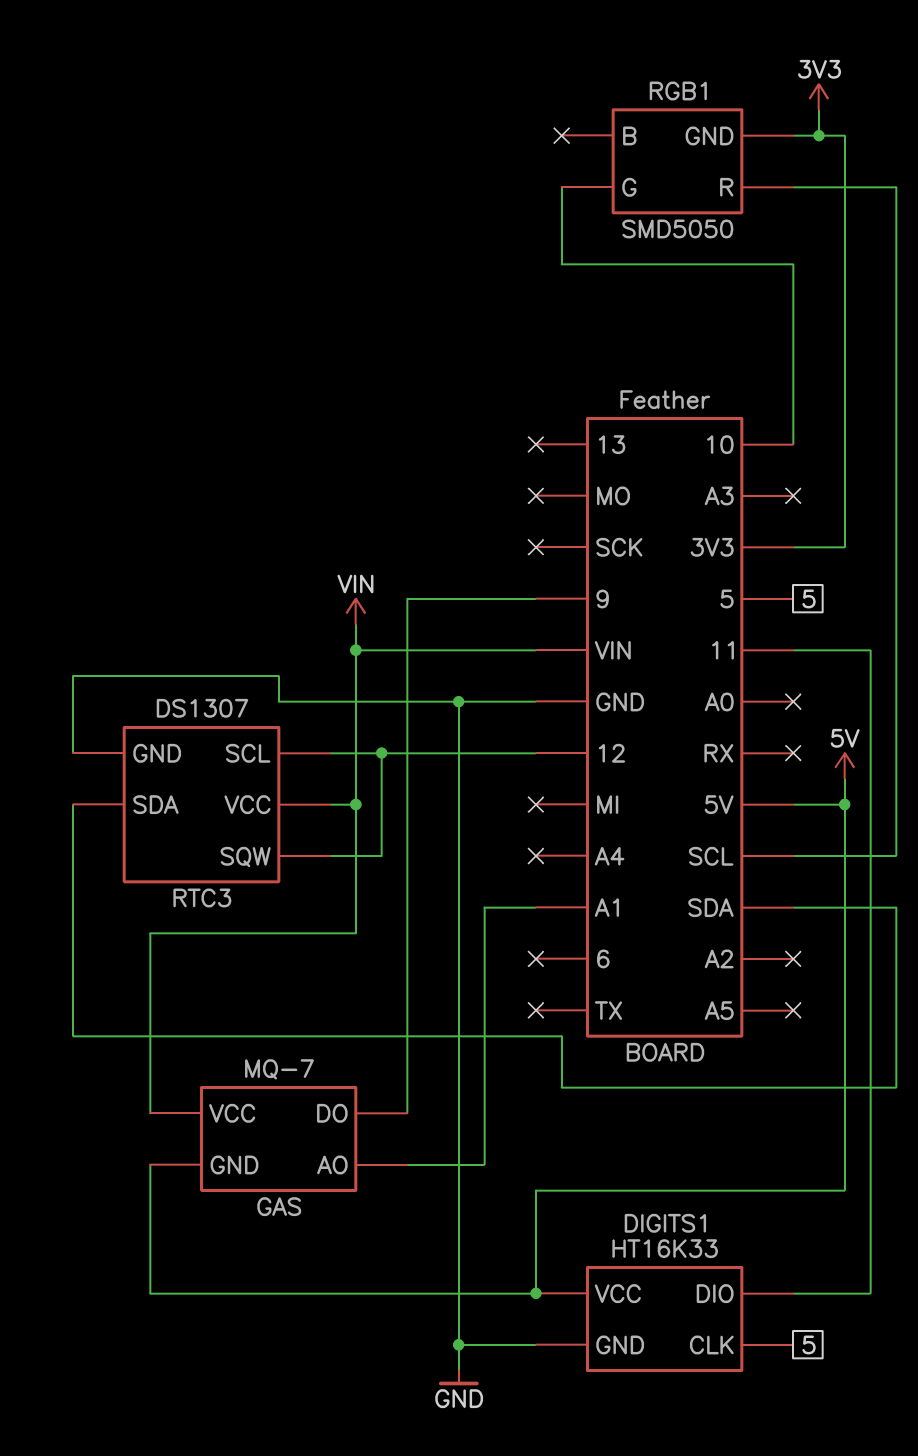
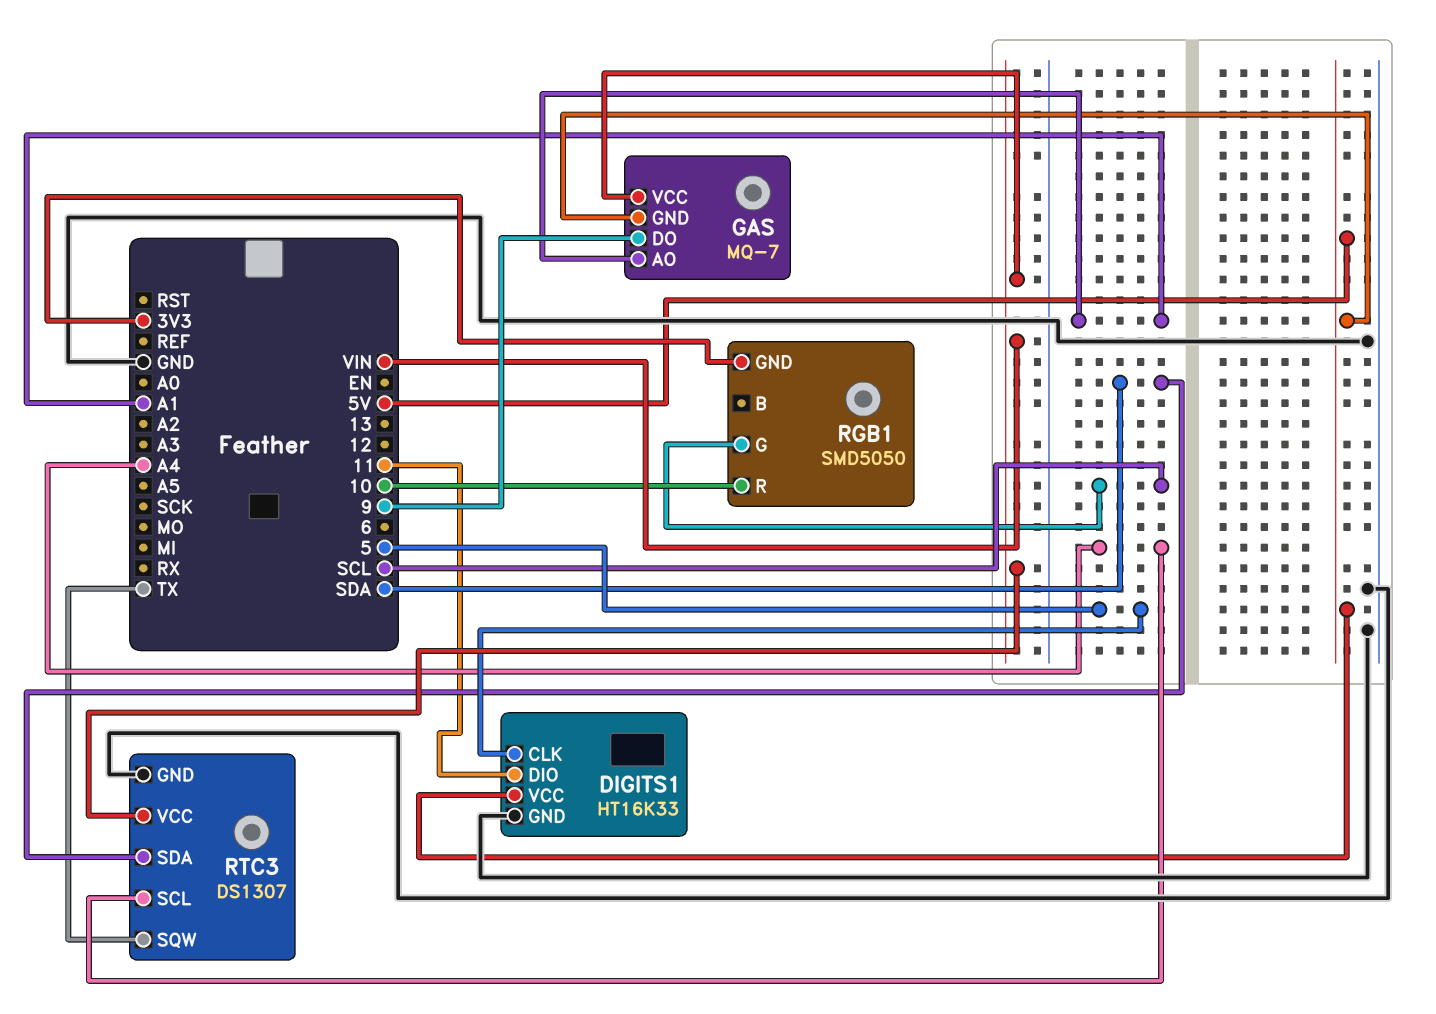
RGB1 pin G: 10 -> SCL
RGB1 pin R: SCL -> 10
RTC3 pin SCL: 12 -> A4
RTC3 pin SQW: 12 -> TX

